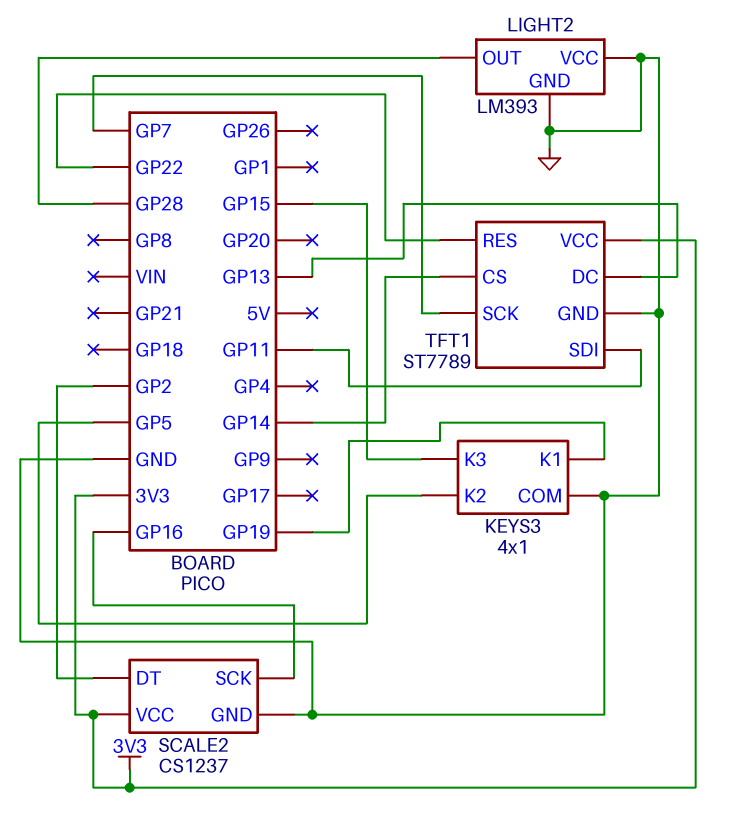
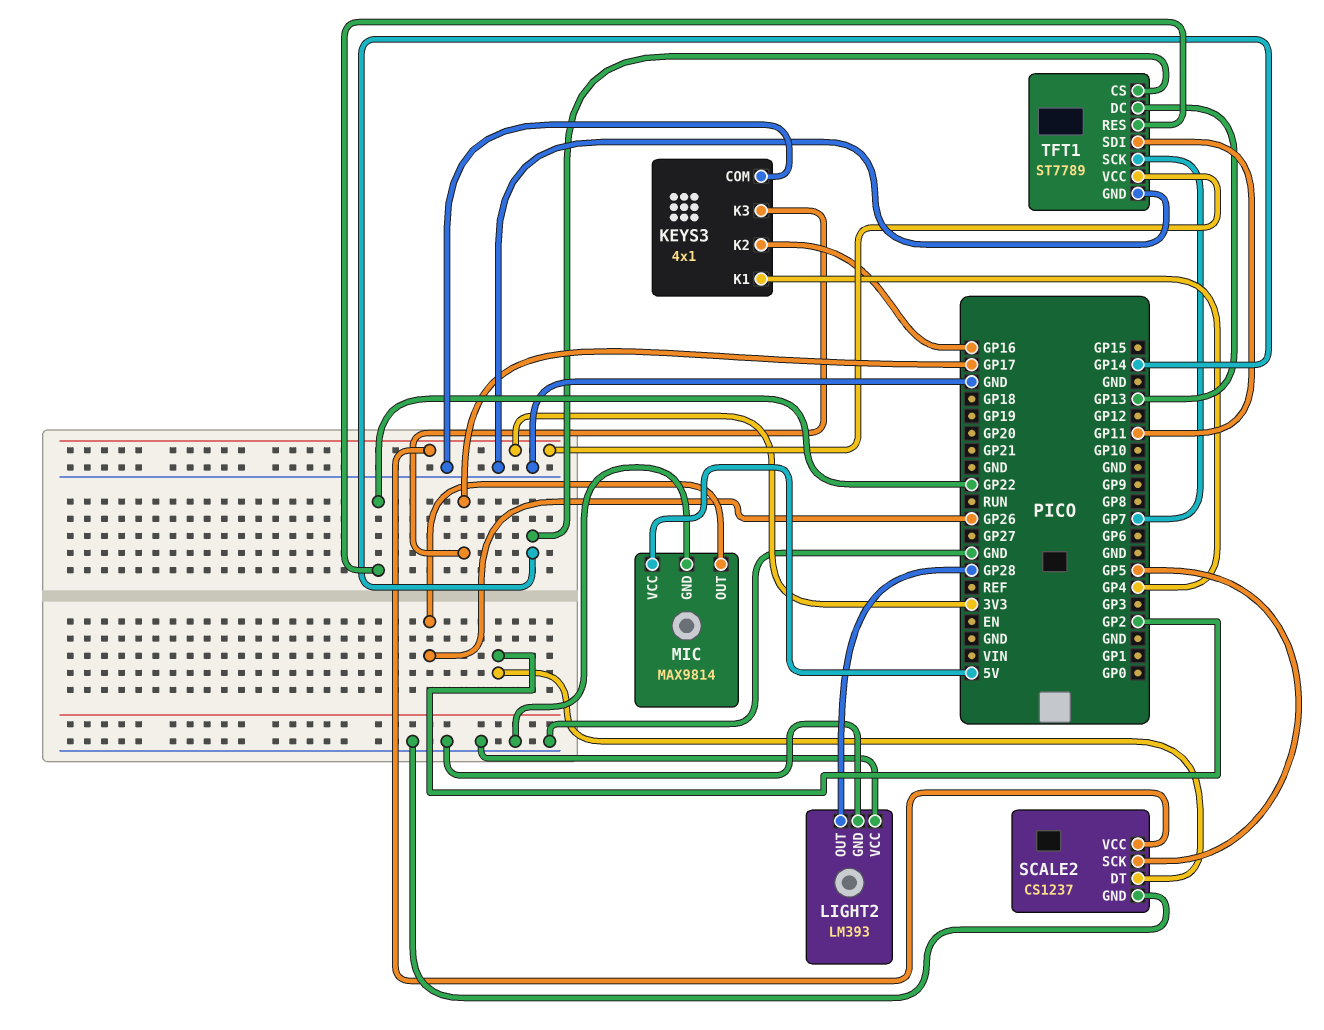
KEYS3 pin K1: GP19 -> GP4
KEYS3 pin K2: GP5 -> GP16
KEYS3 pin K3: GP15 -> GP17
MIC: none -> MAX9814
MIC pin GND: none -> GND
MIC pin OUT: none -> GP26
MIC pin VCC: none -> 5V
SCALE2 pin SCK: GP16 -> GP5

